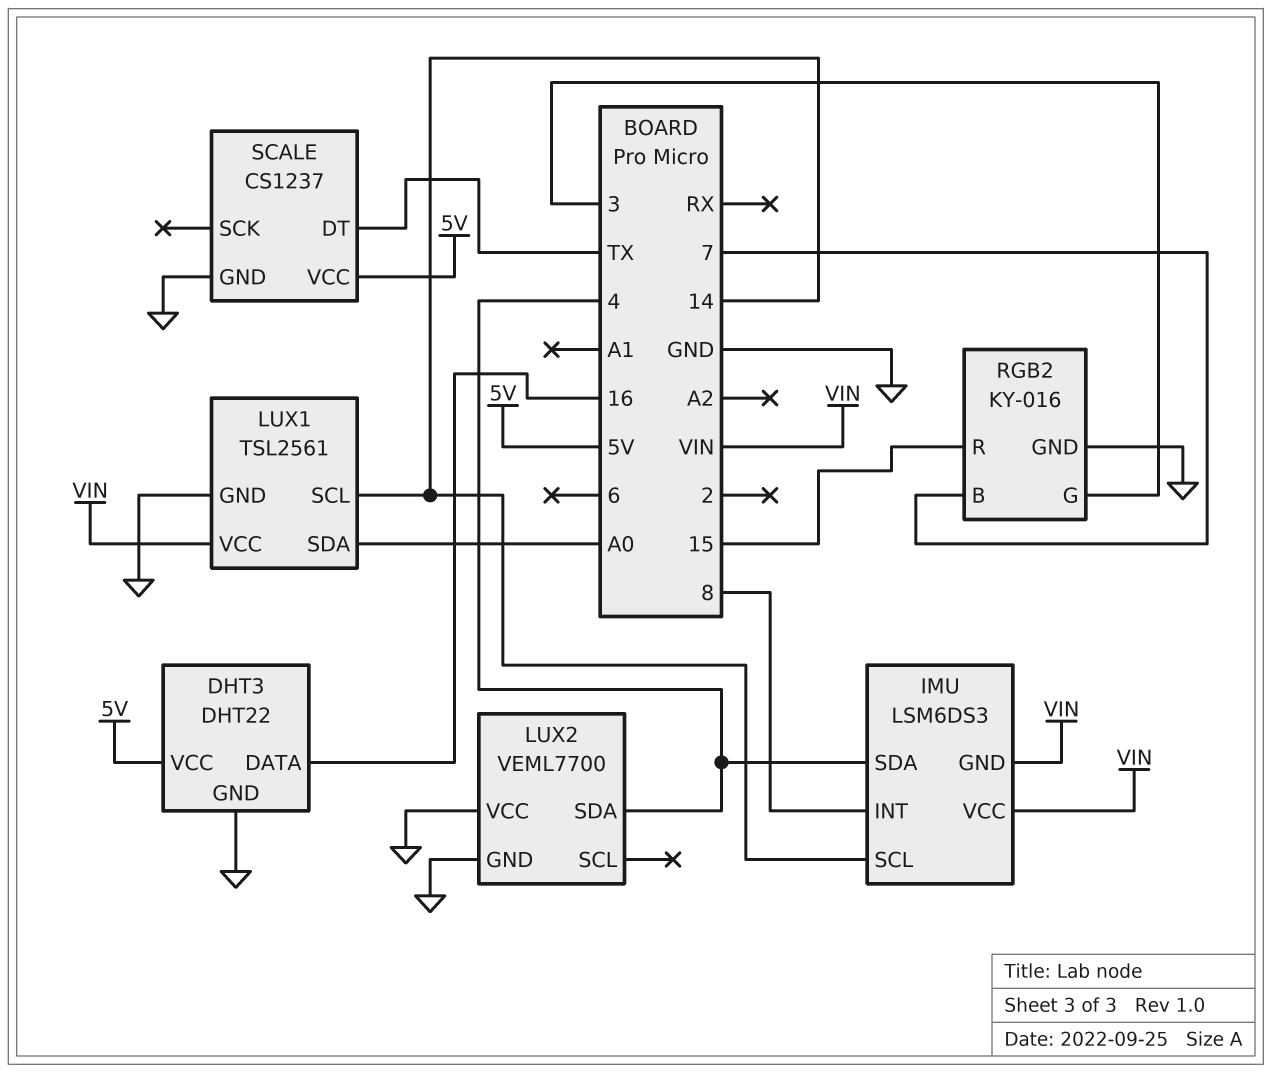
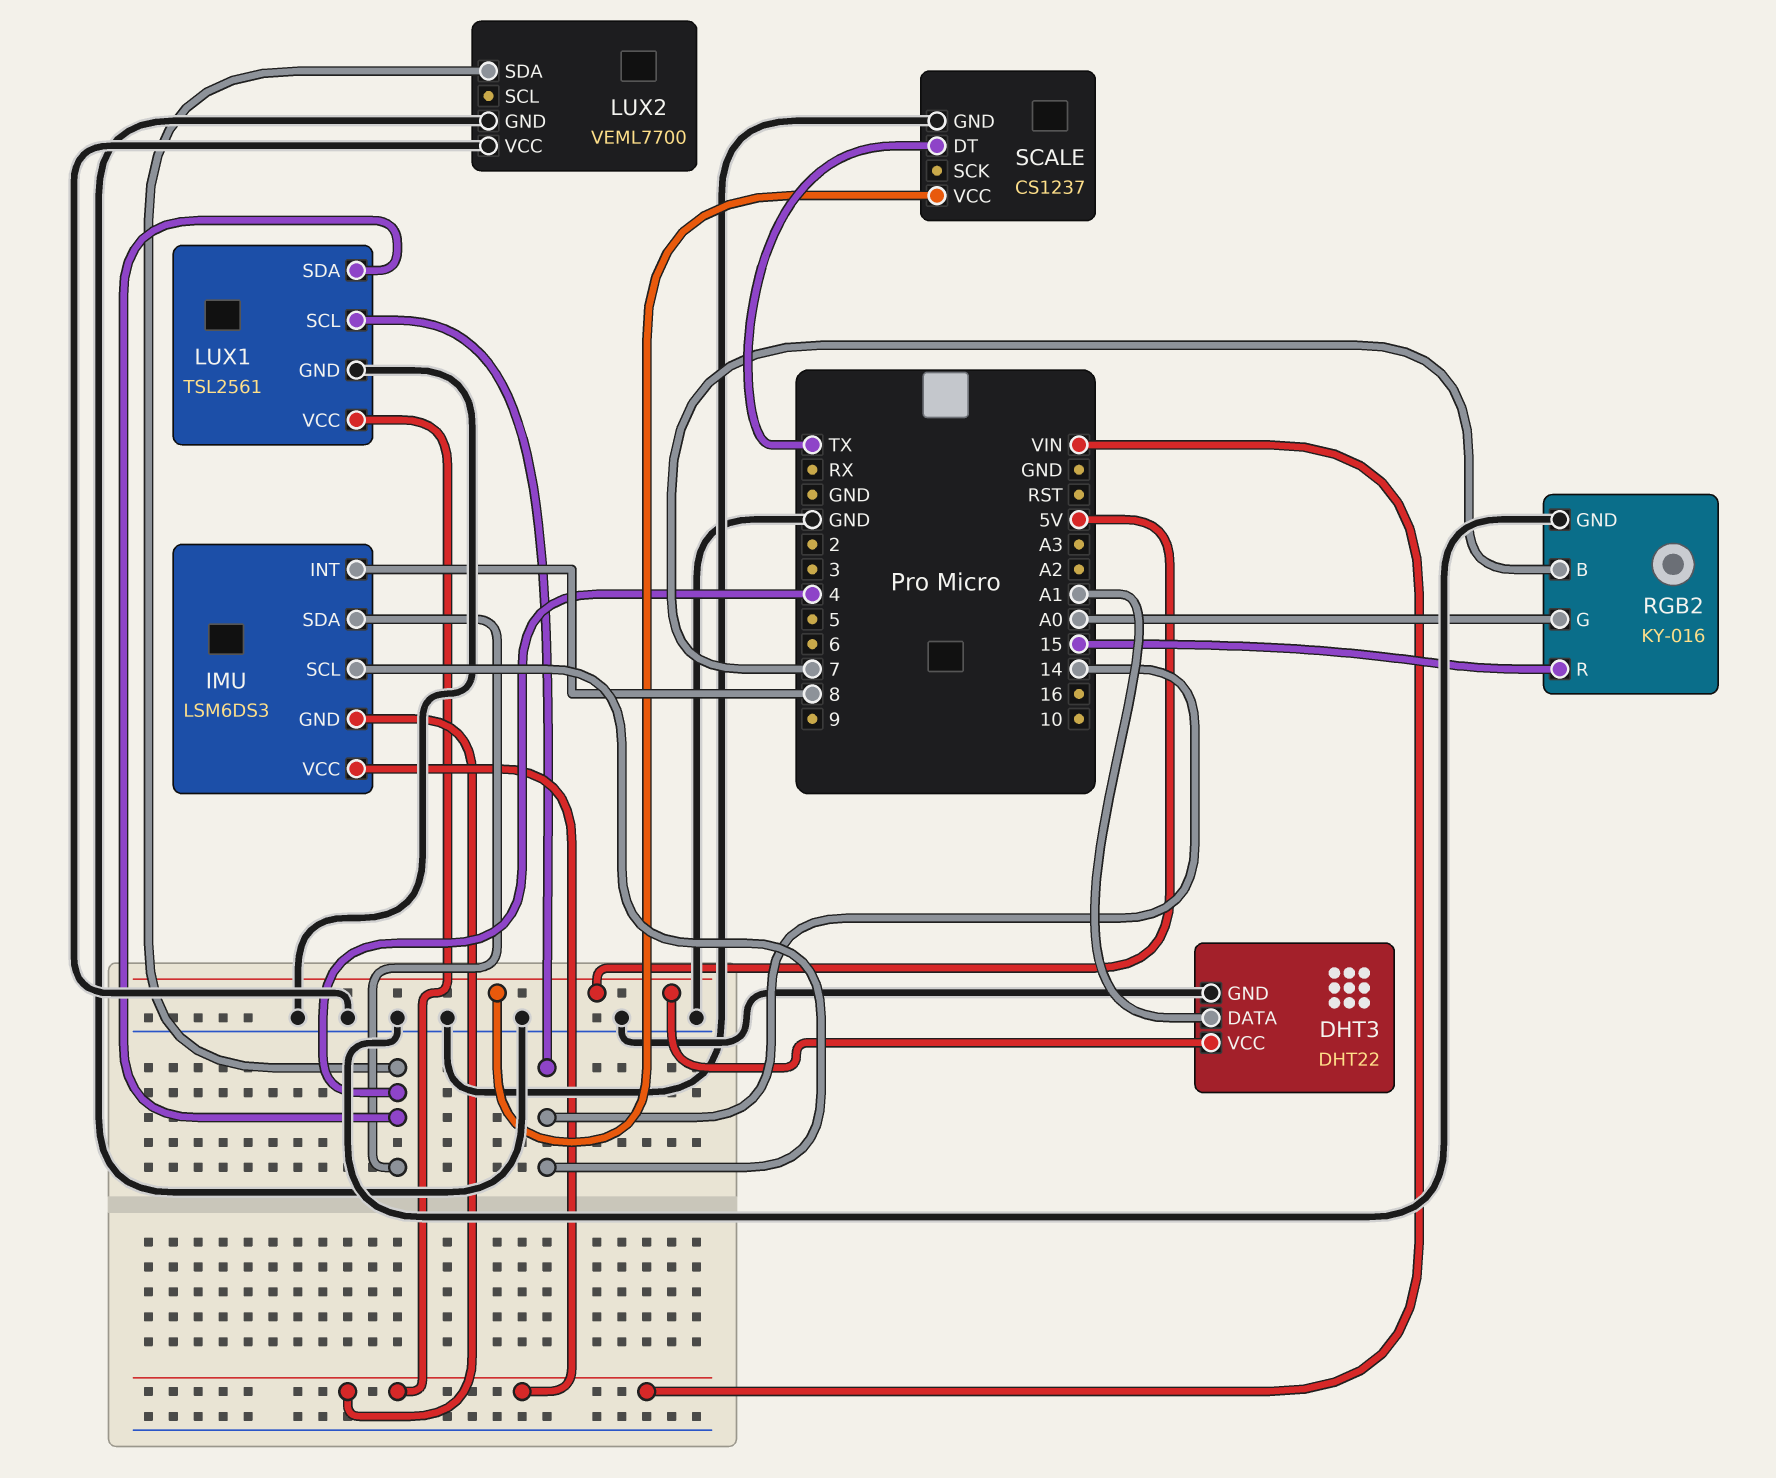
DHT3 pin DATA: 16 -> A1
LUX1 pin SDA: A0 -> 4
RGB2 pin G: 3 -> A0

